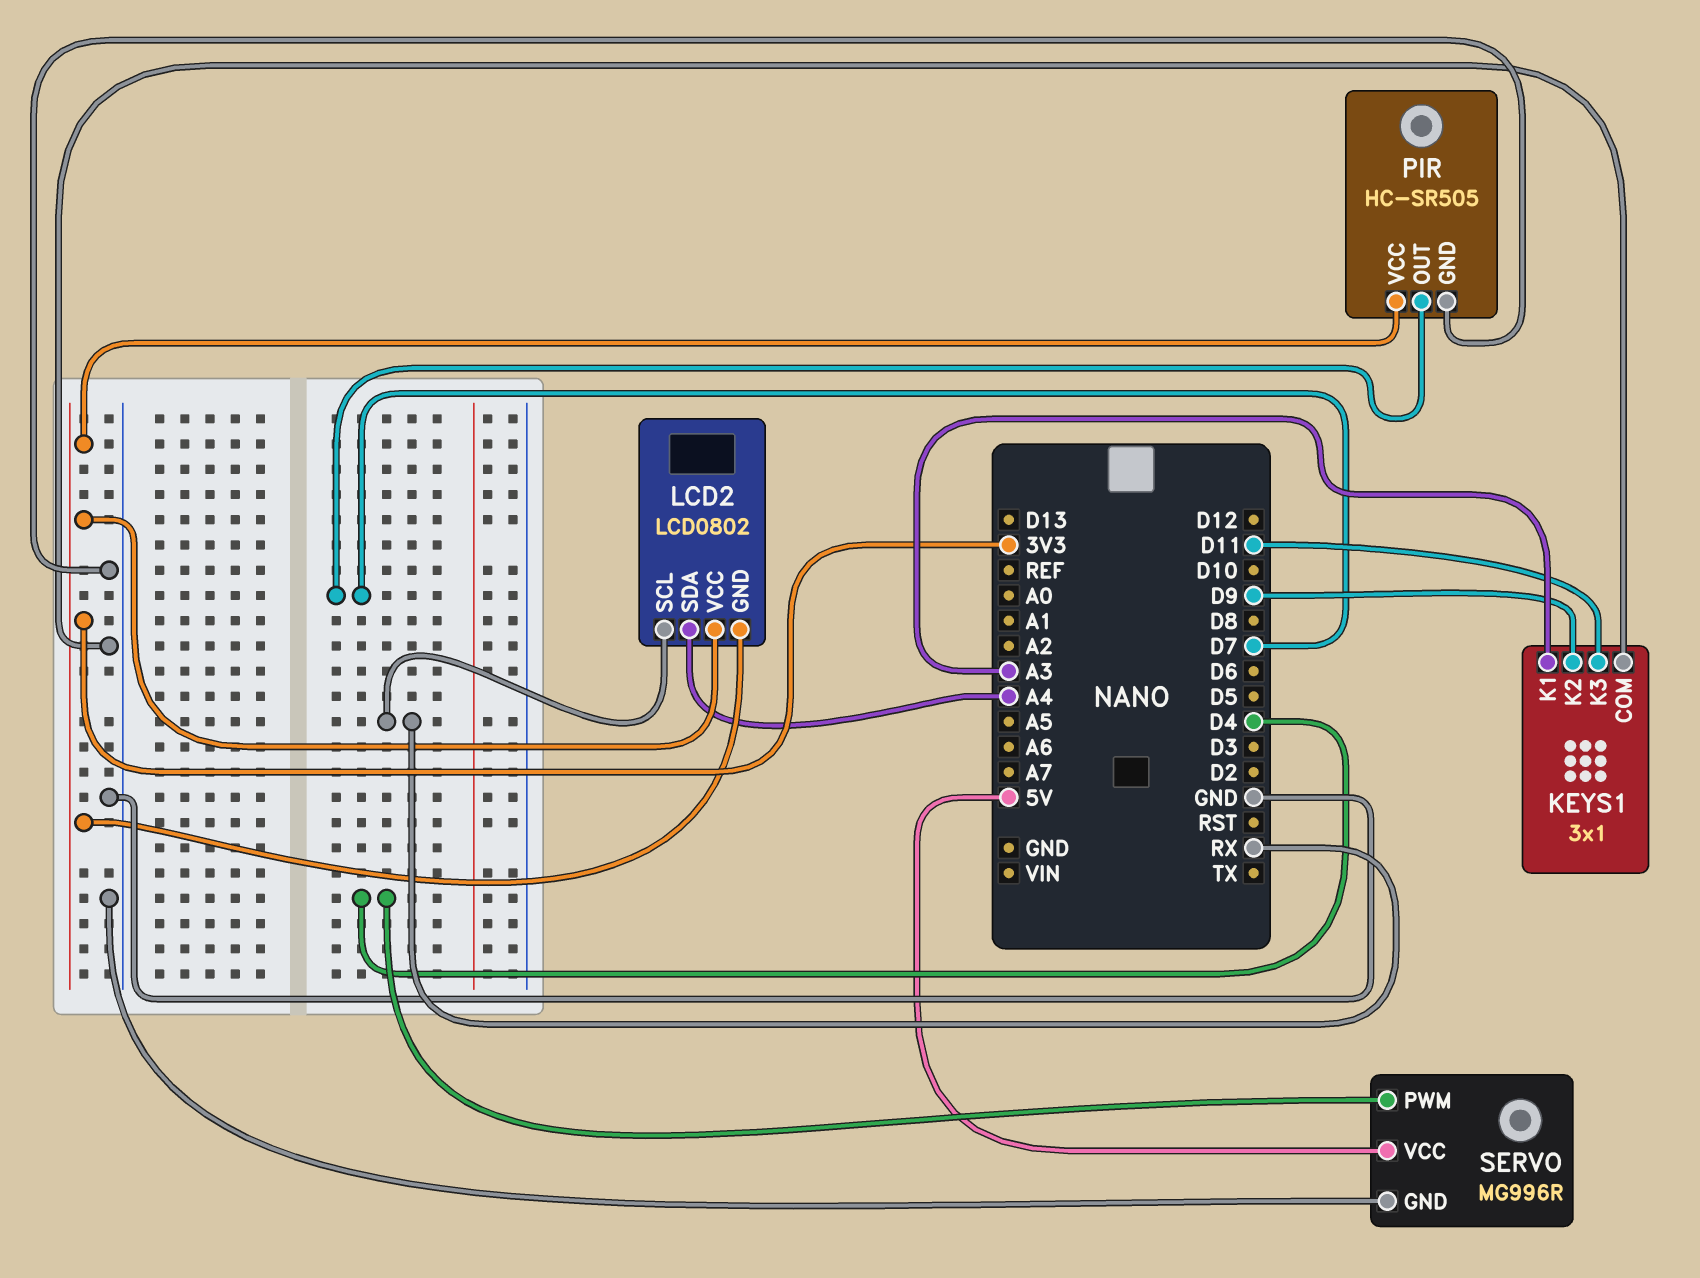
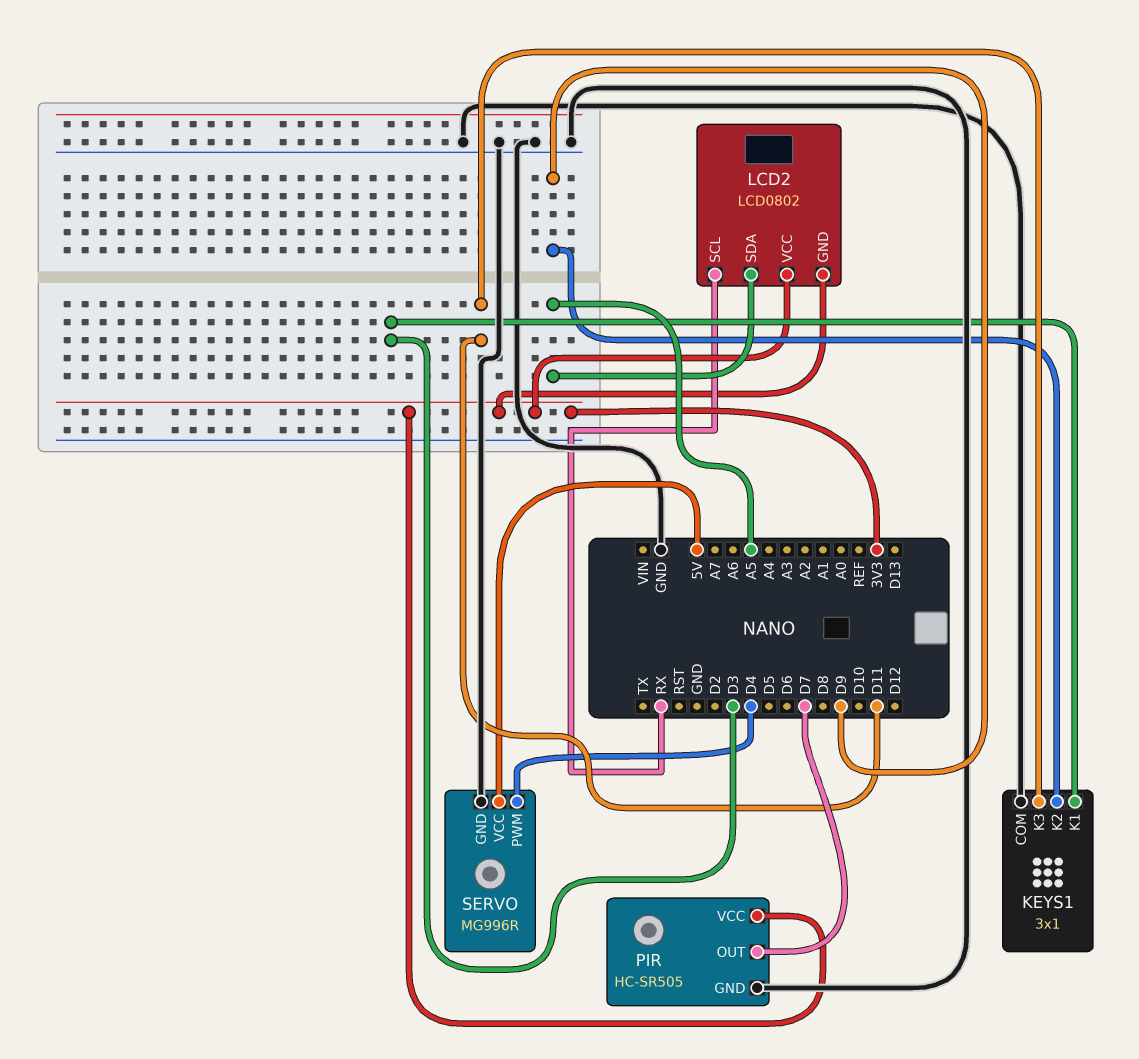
KEYS1 pin K1: A3 -> D3
LCD2 pin SDA: A4 -> A5

